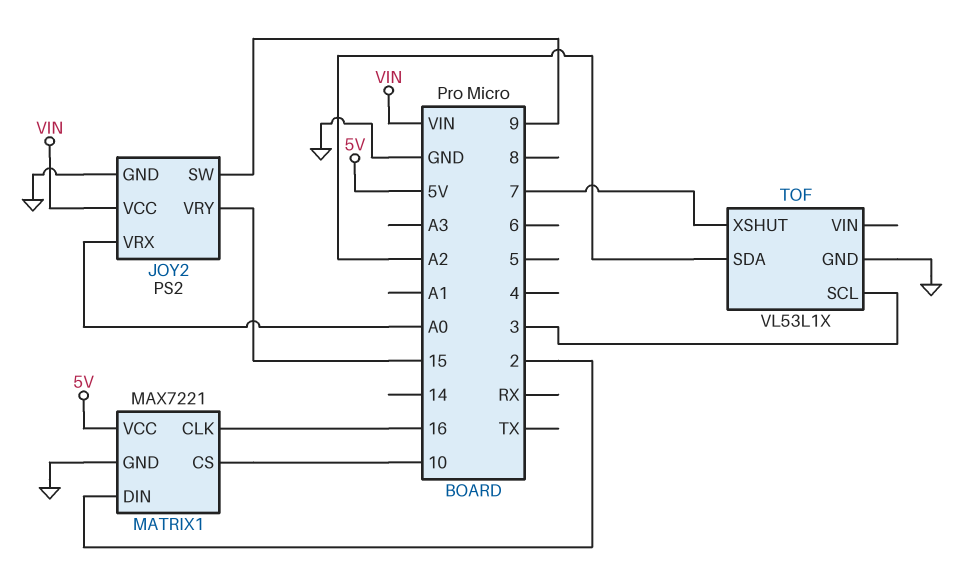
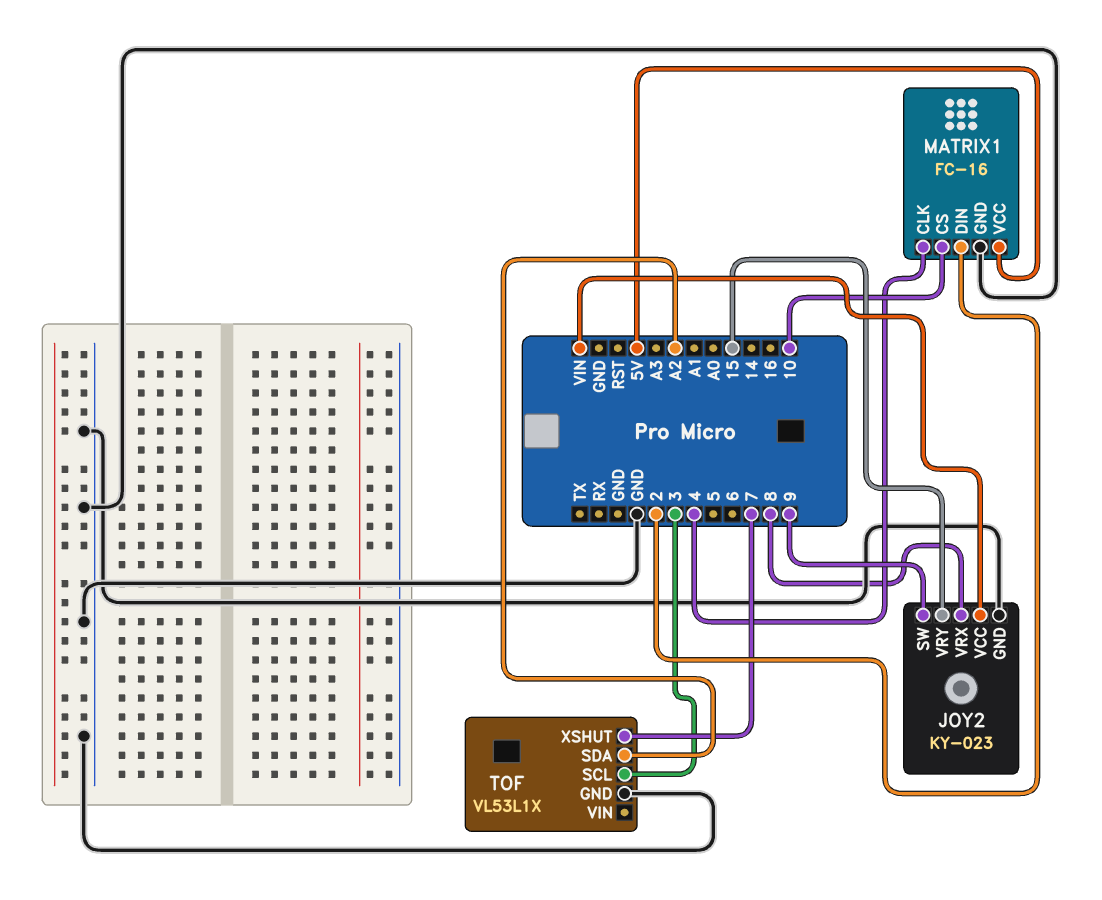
JOY2: PS2 -> KY-023
JOY2 pin VRX: A0 -> 8
MATRIX1: MAX7221 -> FC-16
MATRIX1 pin CLK: 16 -> 4

